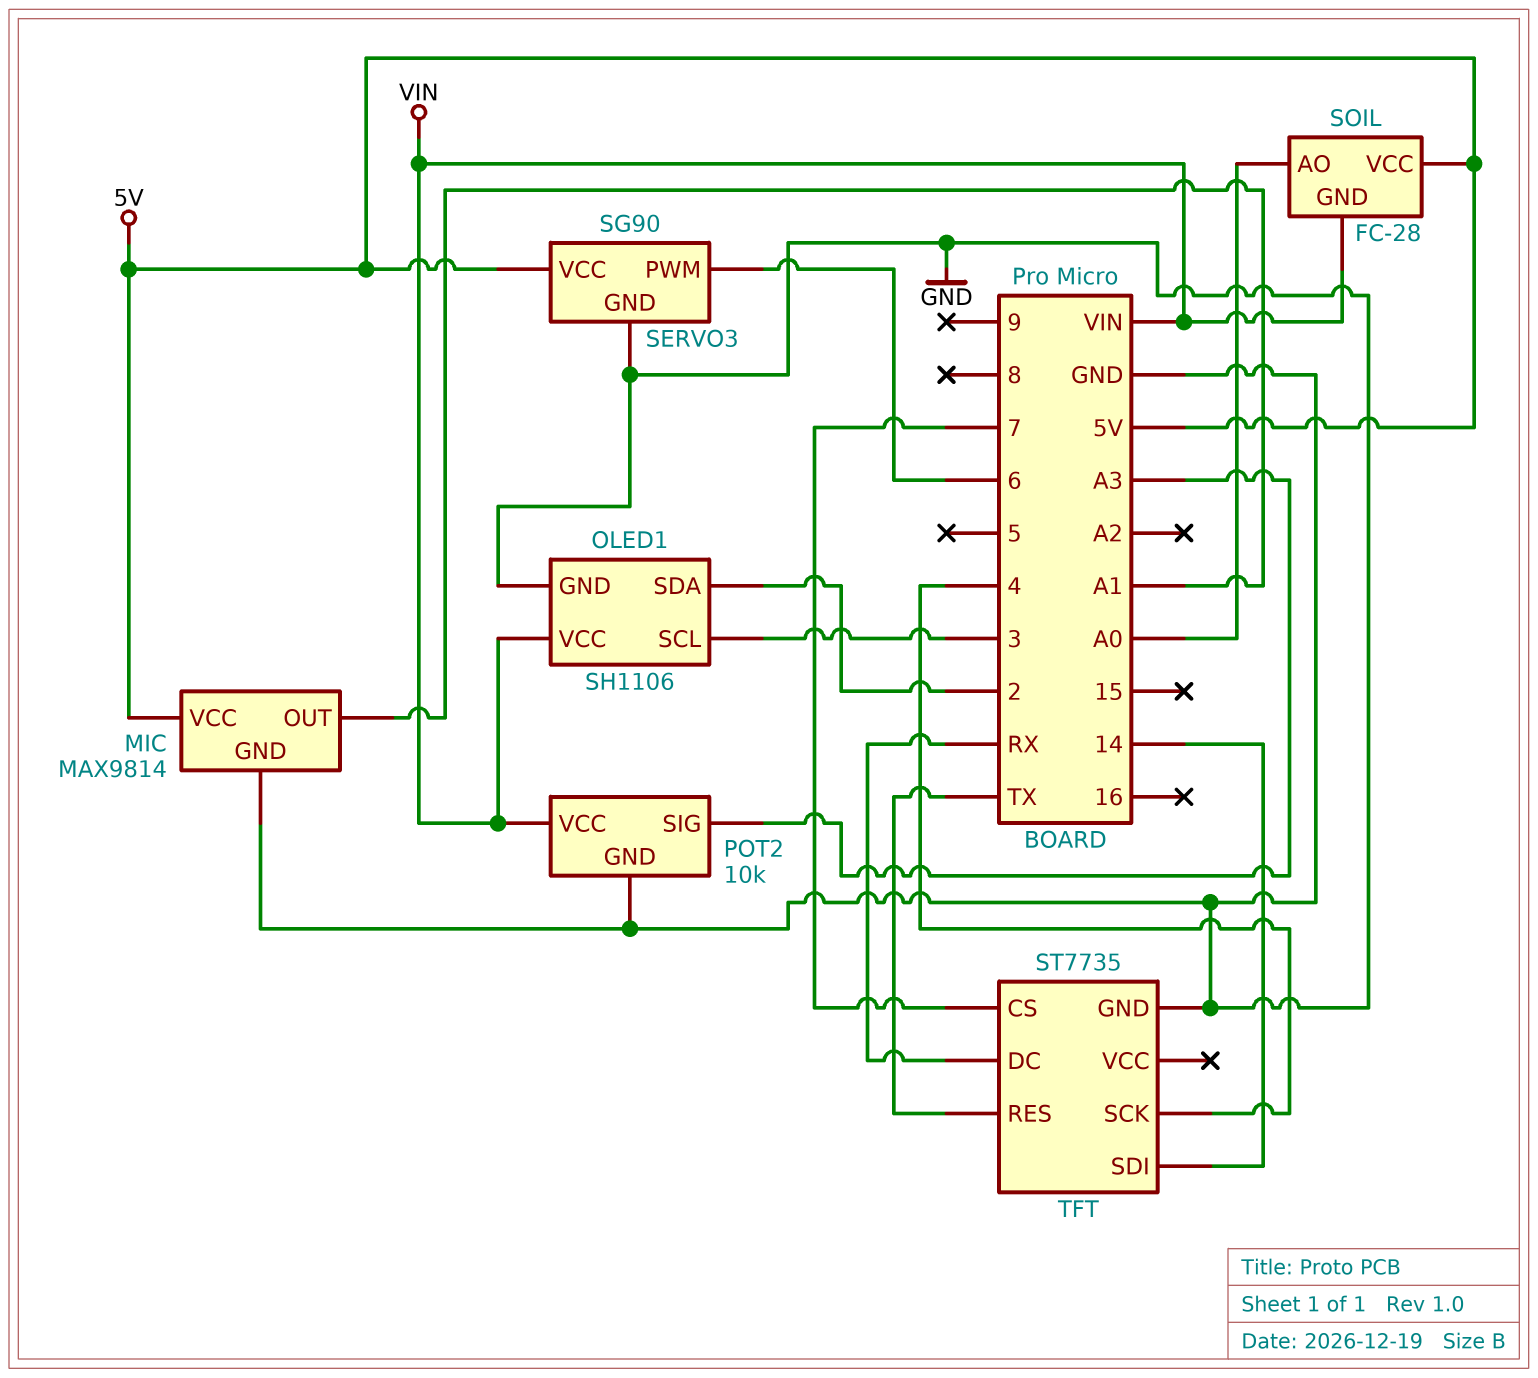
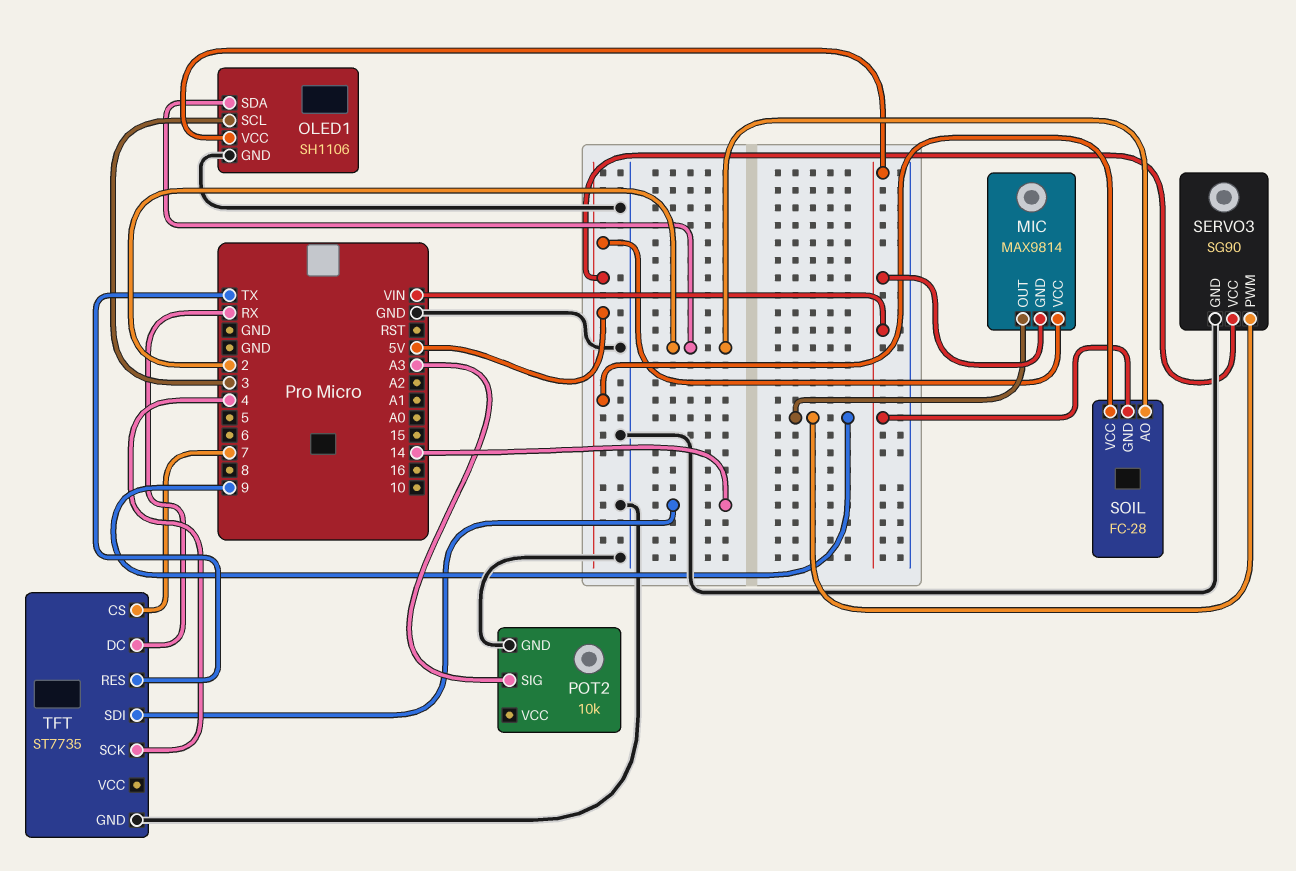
MIC pin GND: GND -> VIN
MIC pin OUT: A1 -> 9
POT2 pin VCC: VIN -> none
SERVO3 pin PWM: 6 -> 9
SOIL pin AO: A0 -> 2

